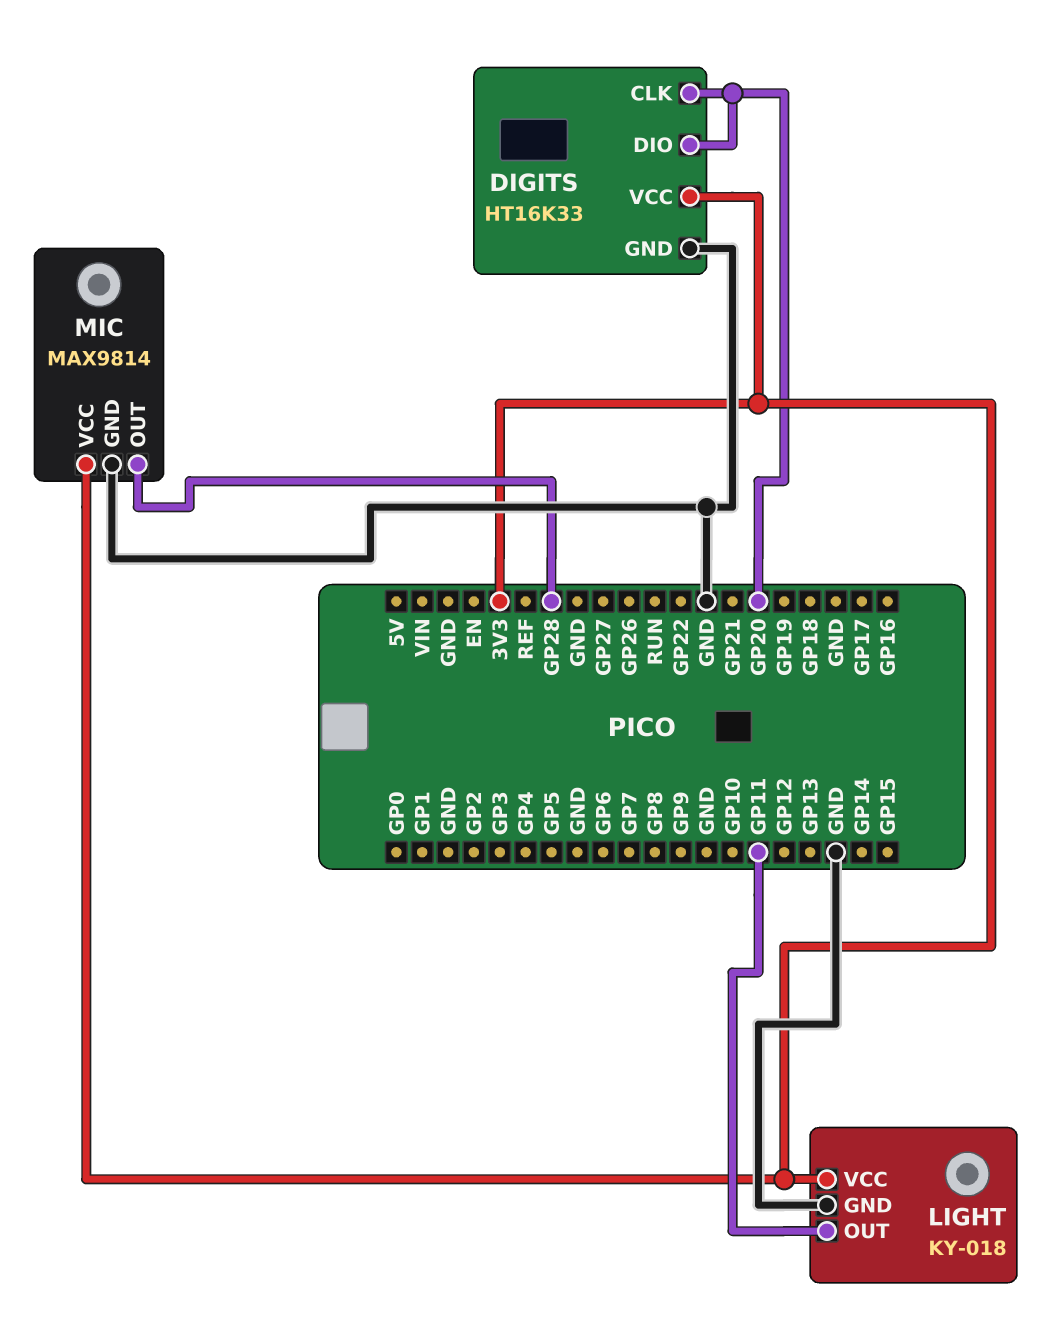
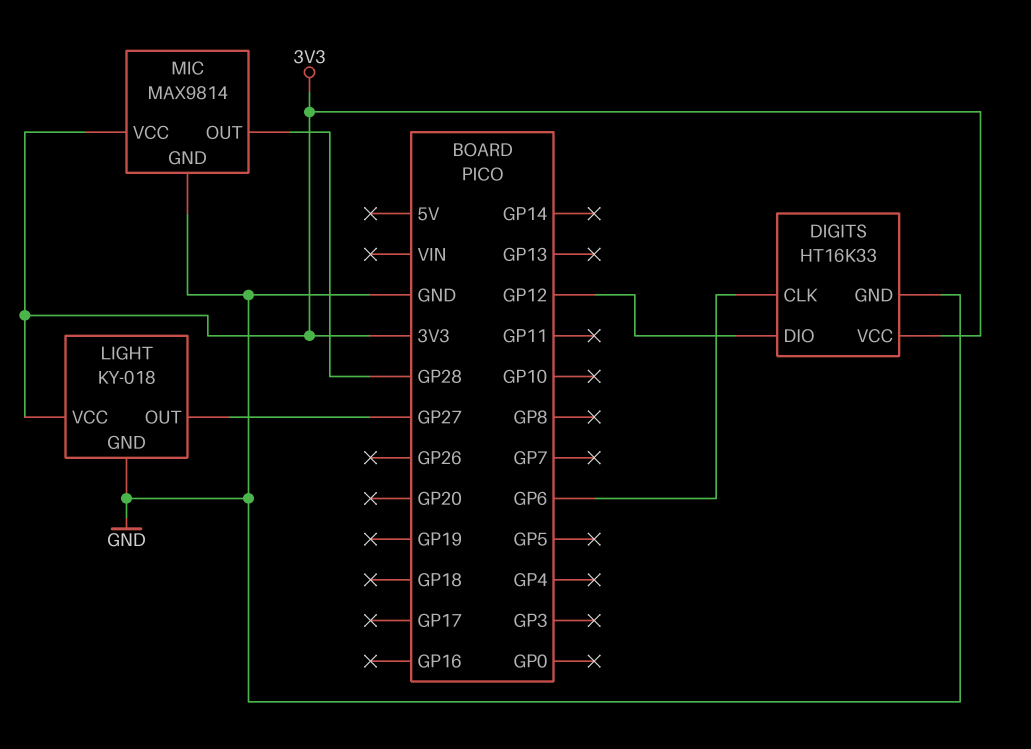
DIGITS pin CLK: GP20 -> GP6
DIGITS pin DIO: GP20 -> GP12
LIGHT pin OUT: GP11 -> GP27

